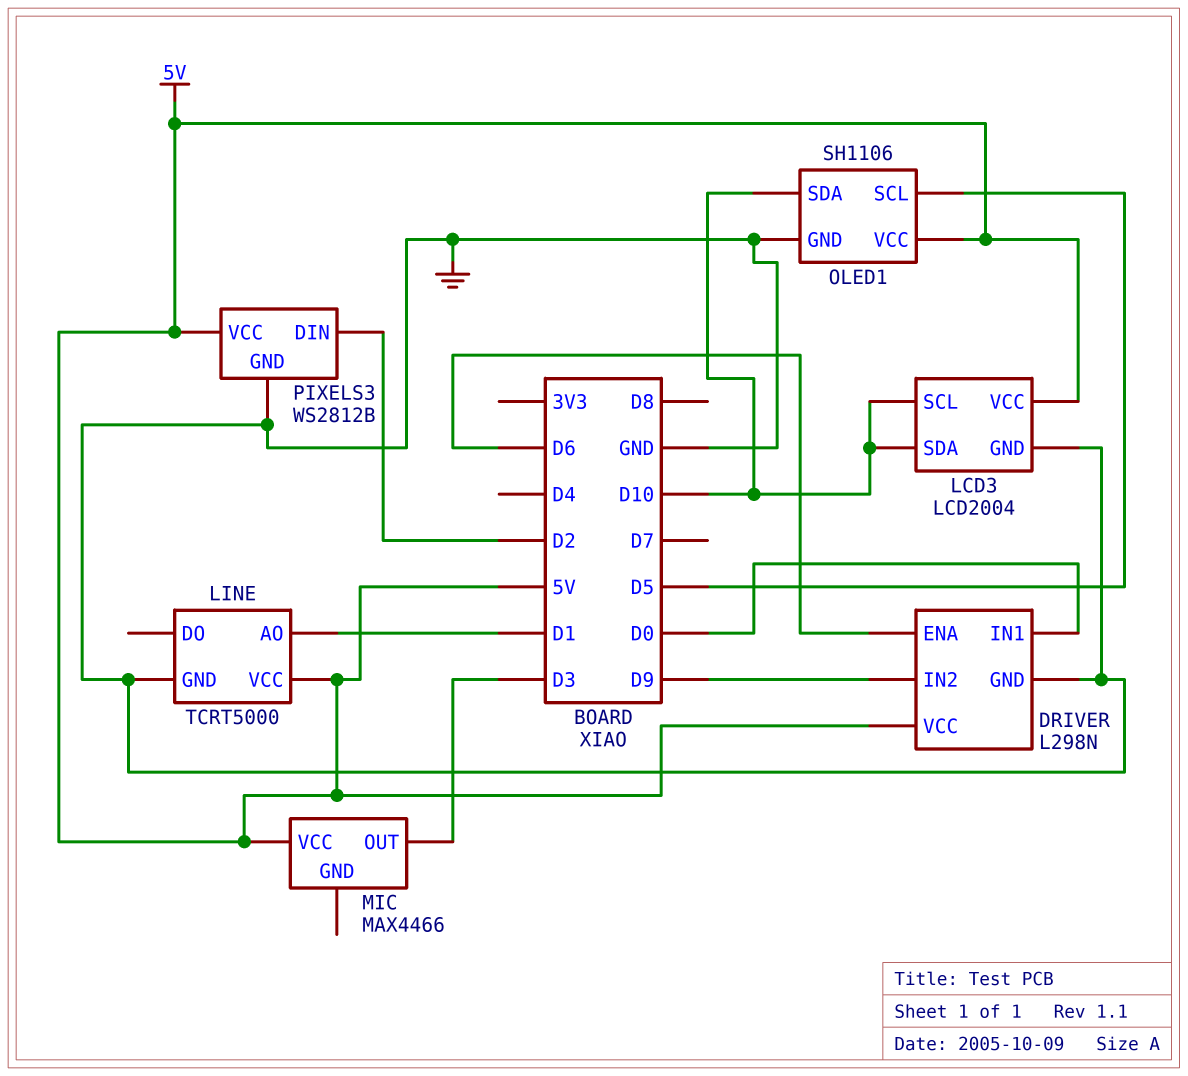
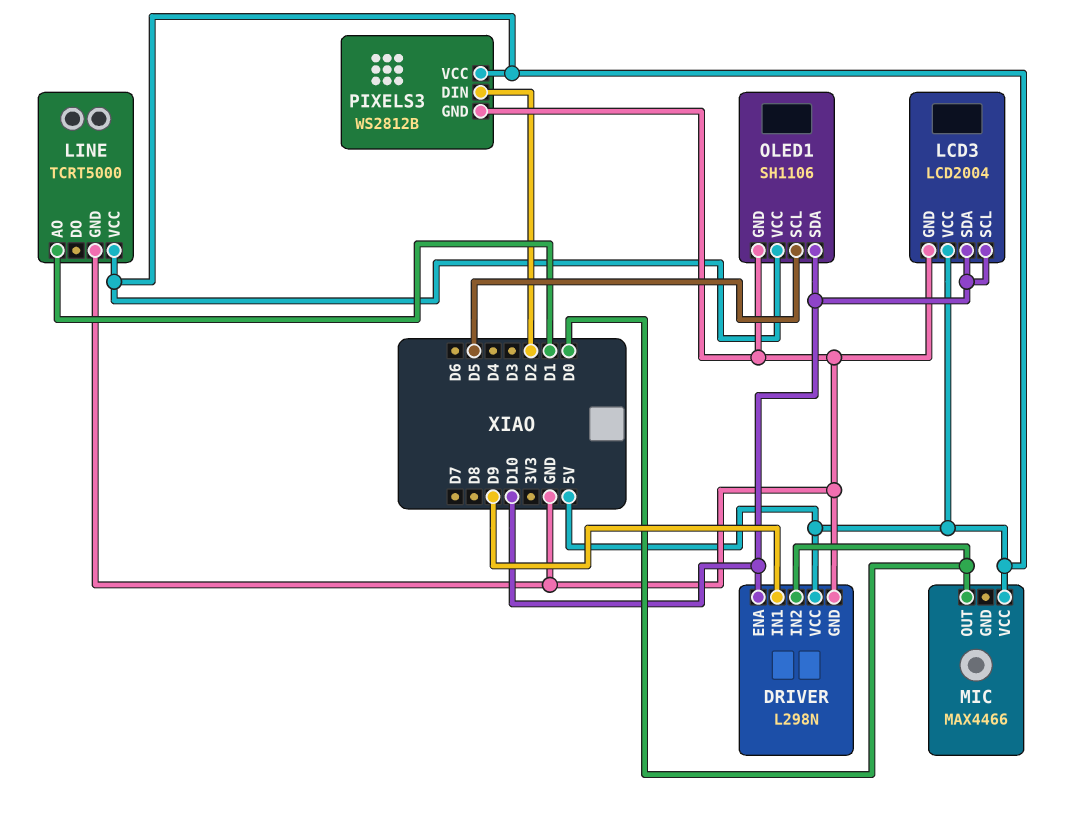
DRIVER pin ENA: D6 -> D10
DRIVER pin IN1: D0 -> D9
DRIVER pin IN2: D9 -> D0
MIC pin OUT: D3 -> D0

